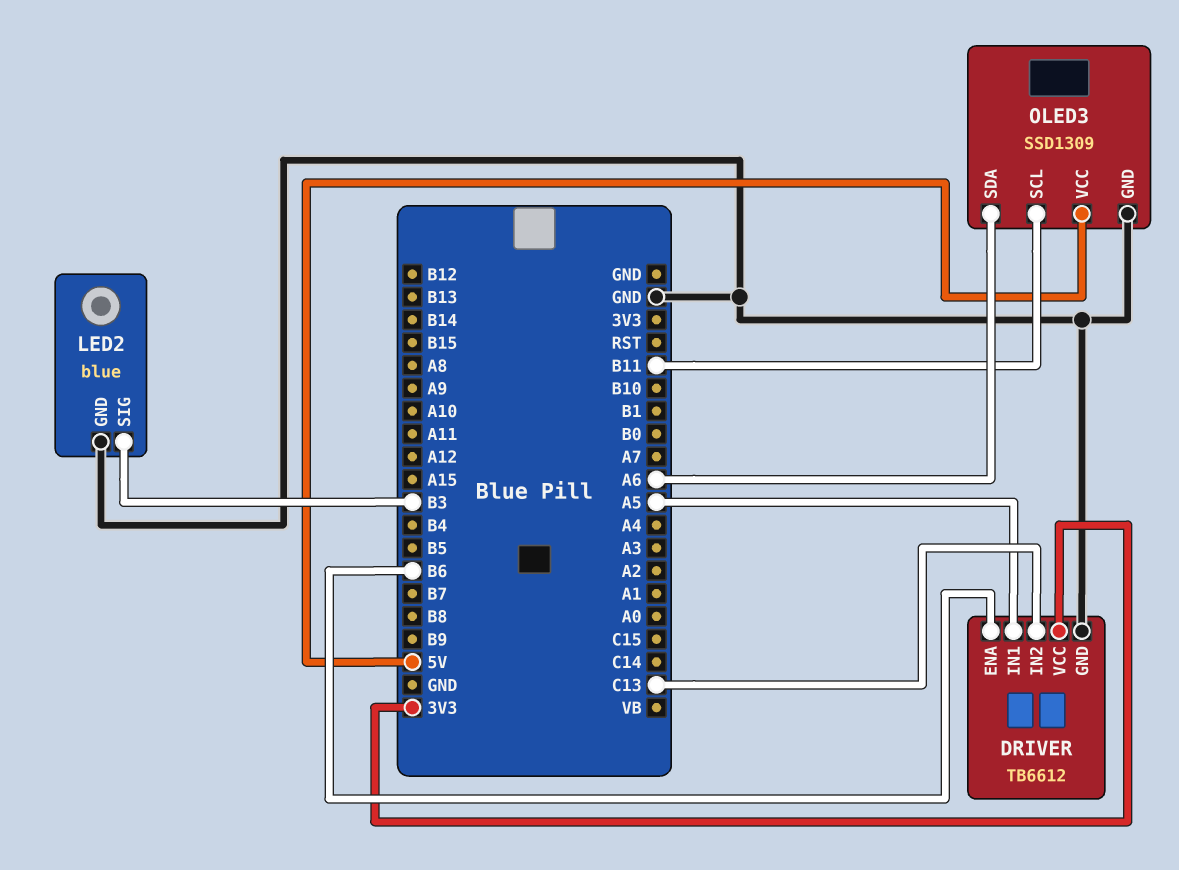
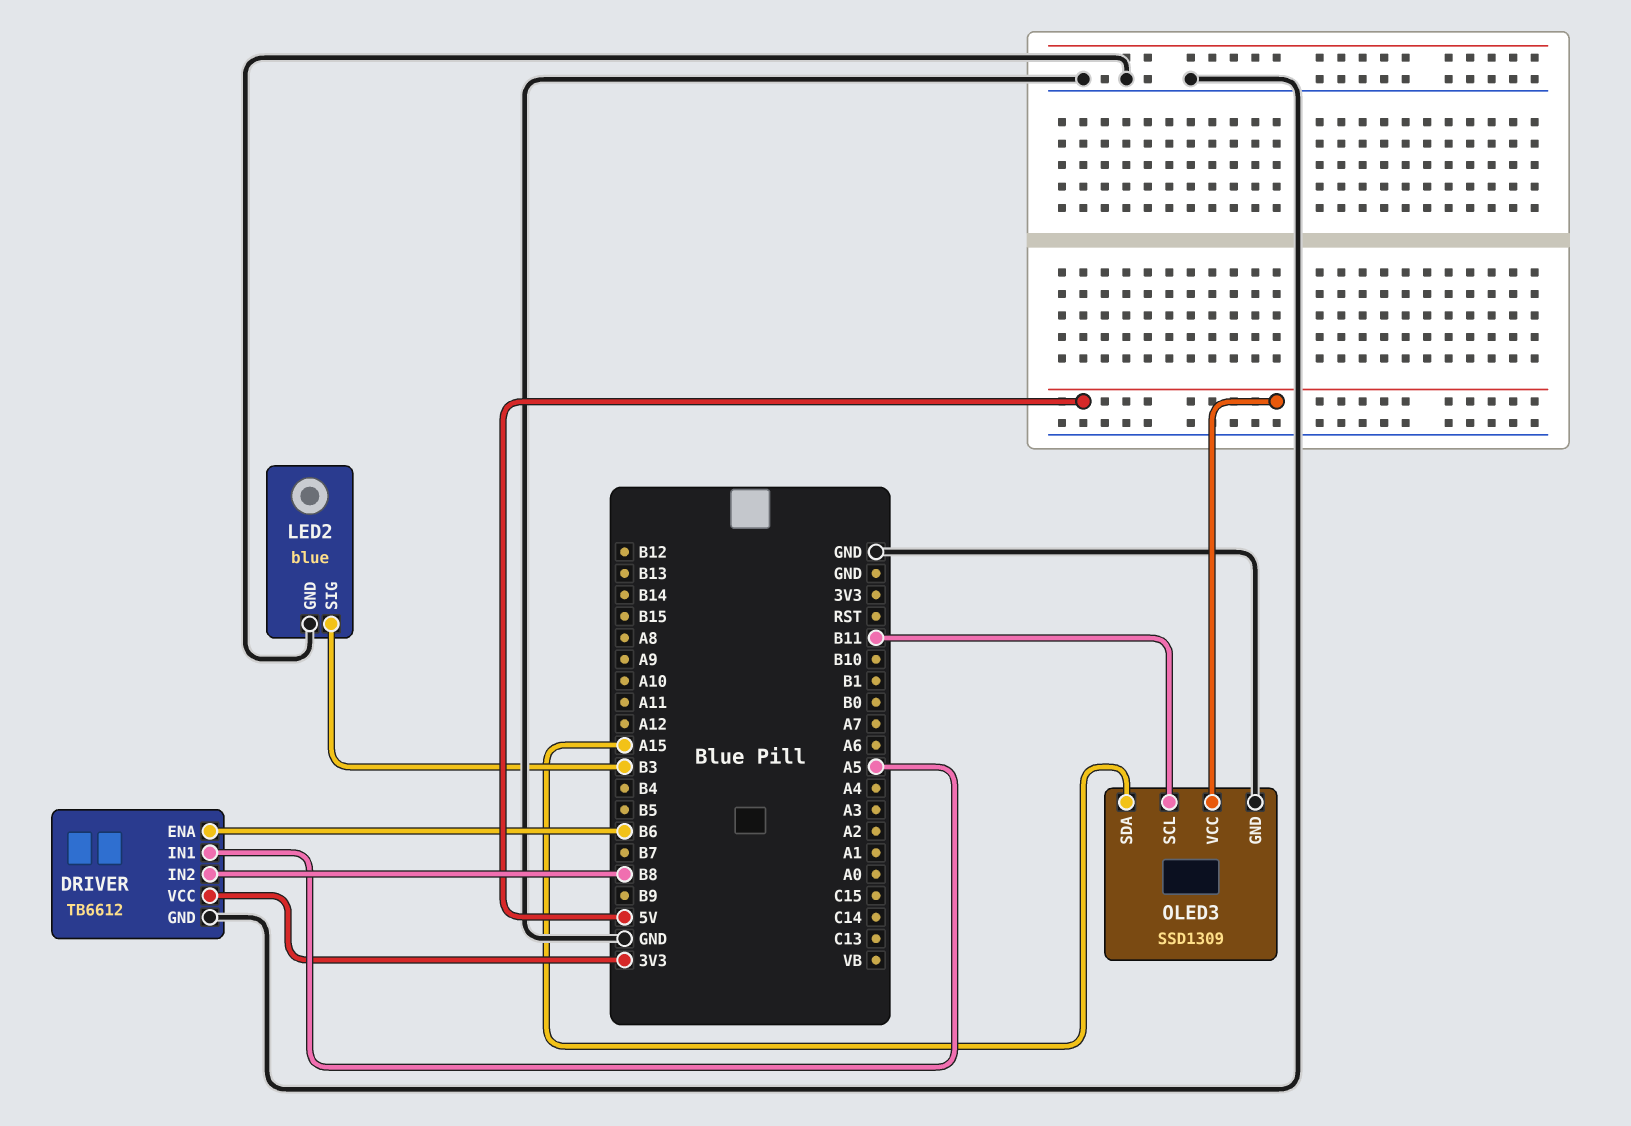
DRIVER pin IN2: C13 -> B8
OLED3 pin SDA: A6 -> A15

